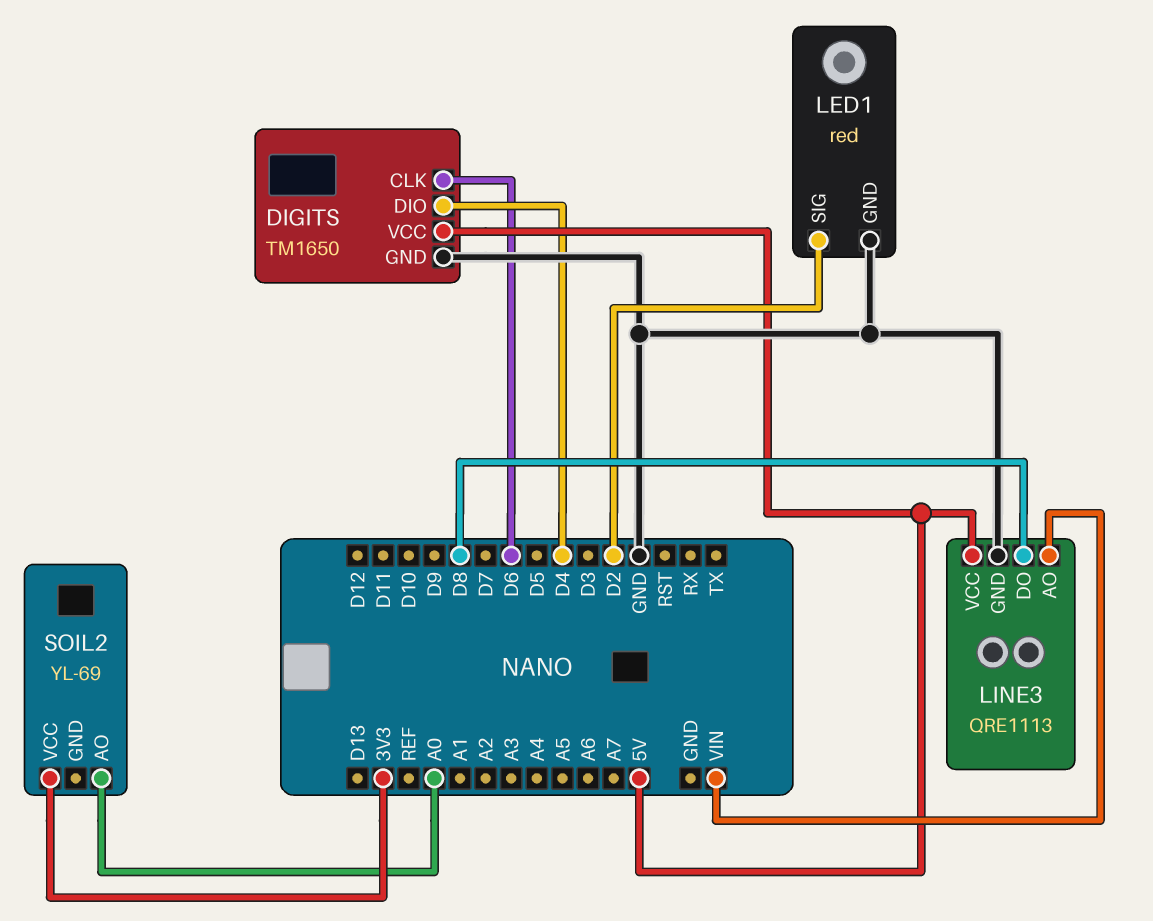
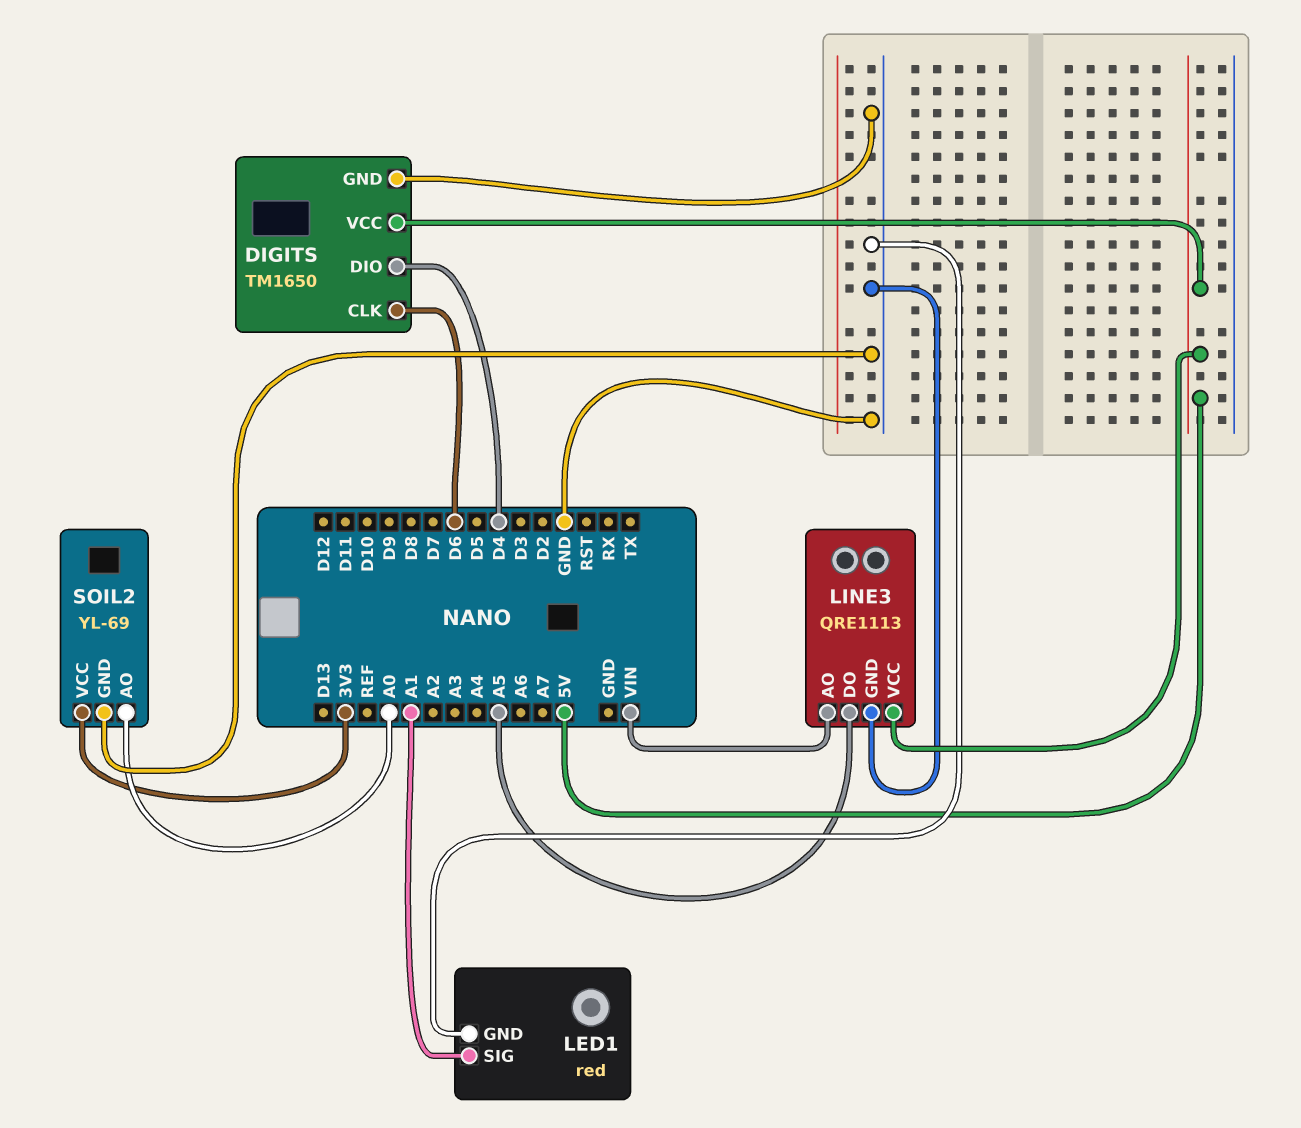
LED1 pin SIG: D2 -> A1
LINE3 pin DO: D8 -> A5
SOIL2 pin GND: none -> GND

